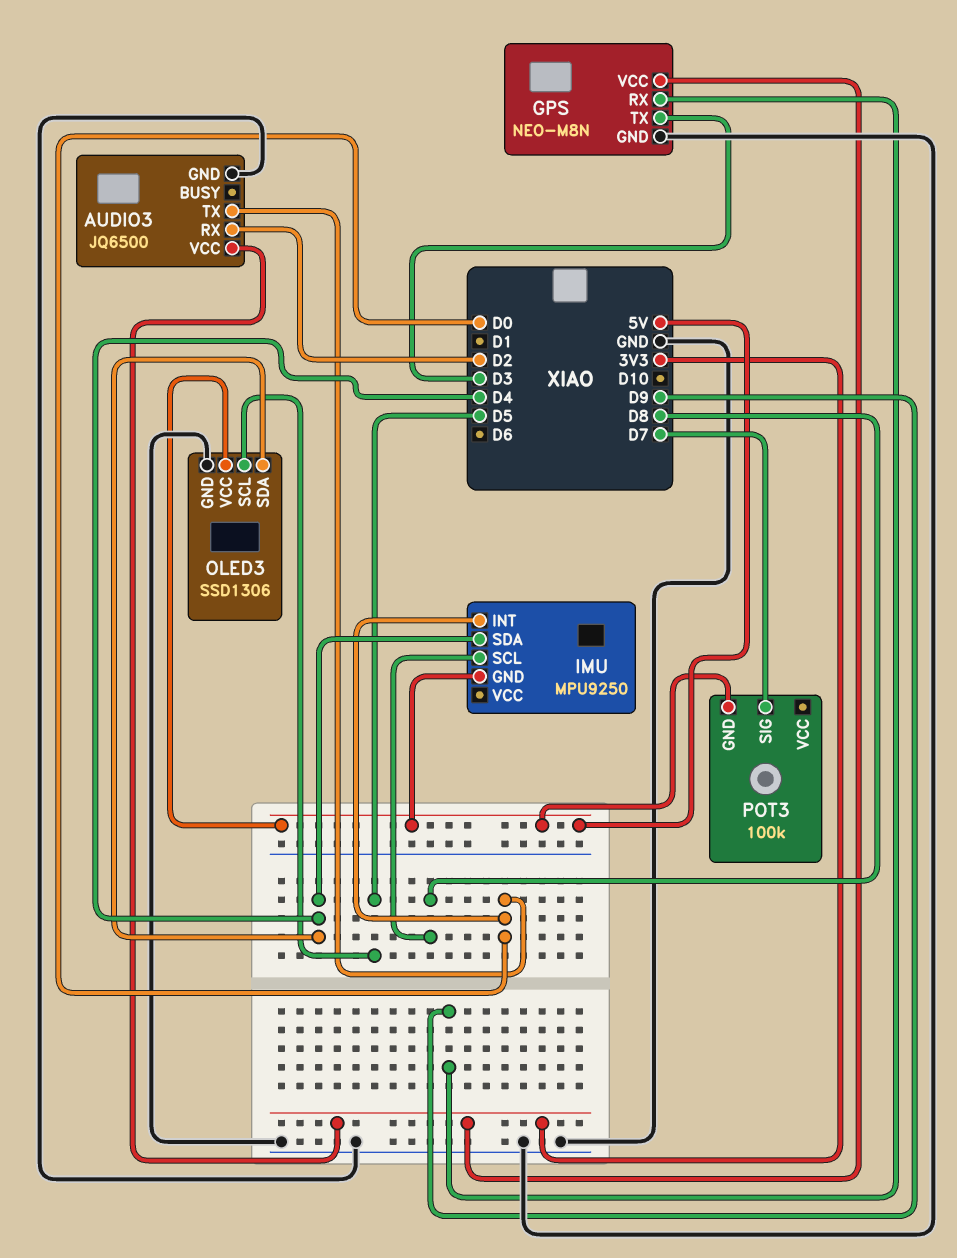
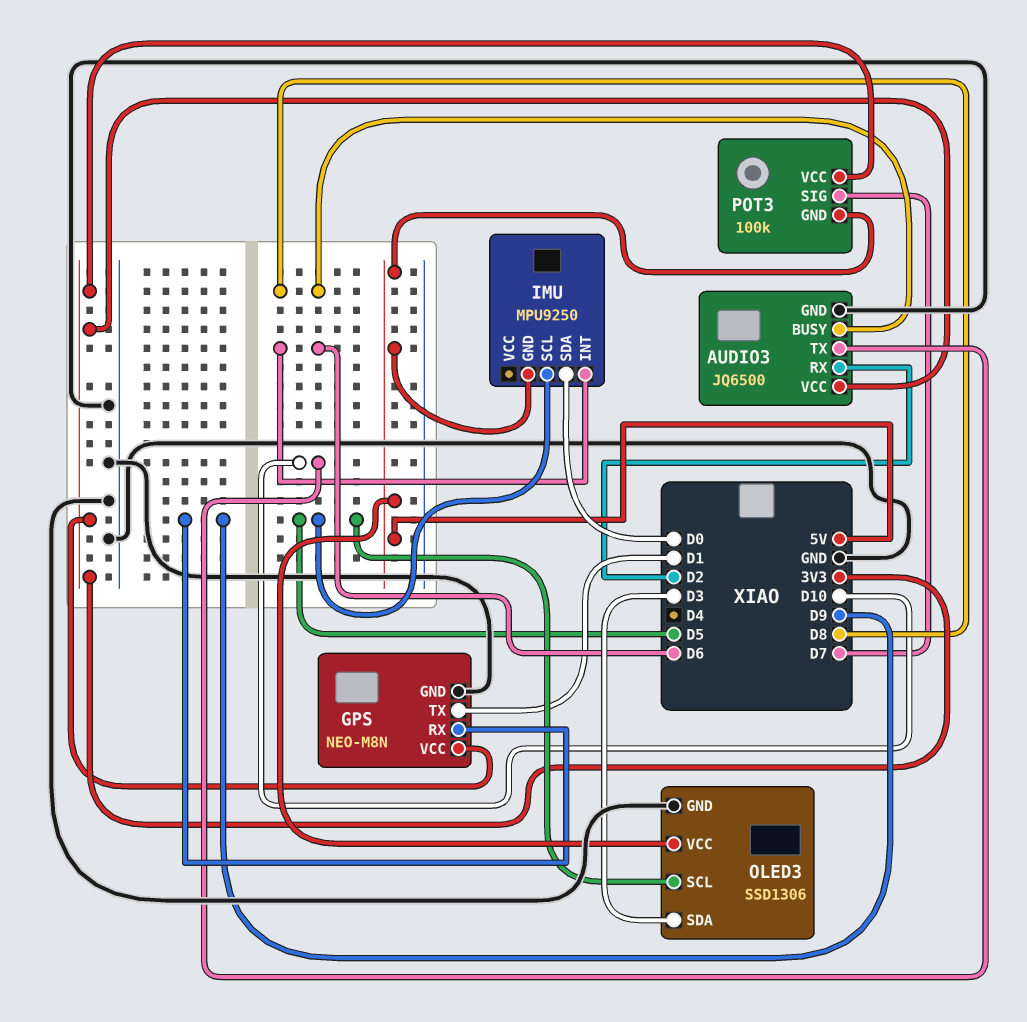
AUDIO3 pin BUSY: none -> D8
AUDIO3 pin TX: D0 -> D10
GPS pin TX: D3 -> D1
IMU pin INT: D0 -> D6
IMU pin SCL: D8 -> D5
IMU pin SDA: D4 -> D0
OLED3 pin SDA: D4 -> D3
POT3 pin VCC: none -> 3V3

